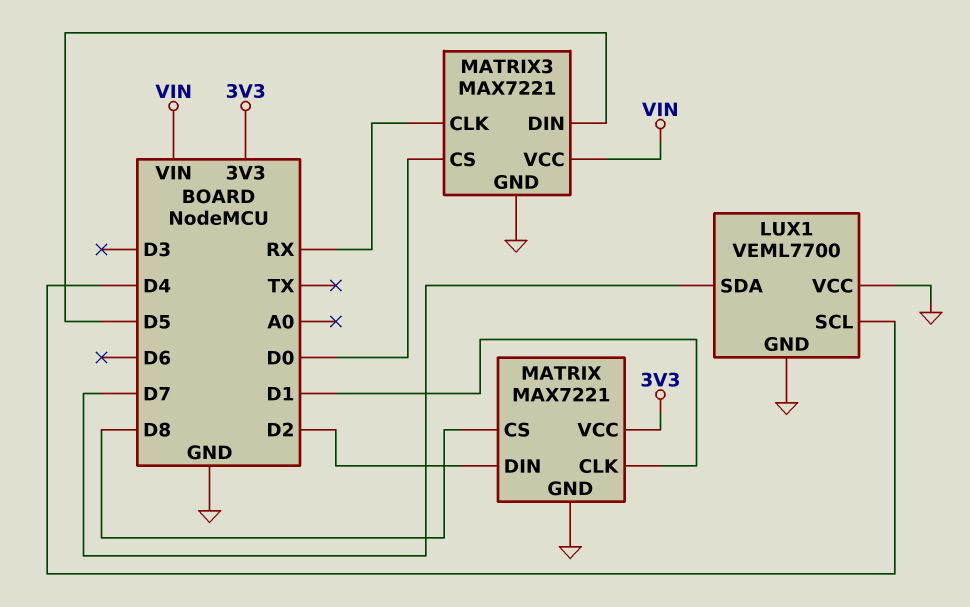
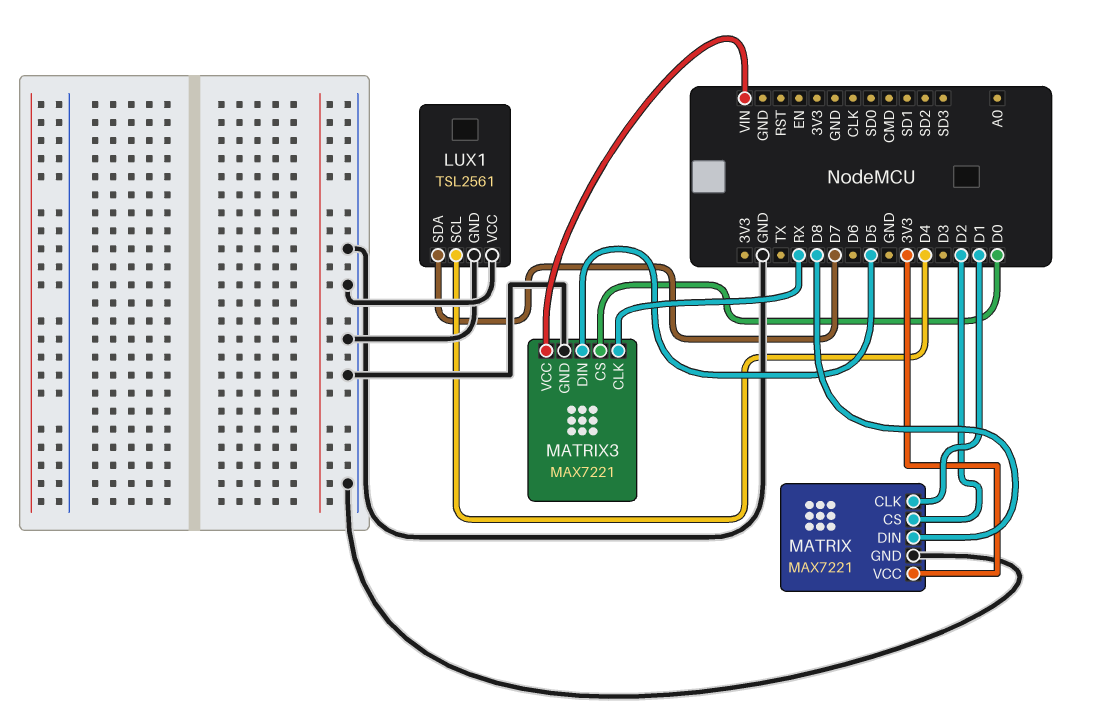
LUX1: VEML7700 -> TSL2561
MATRIX pin CS: D8 -> D2
MATRIX pin DIN: D2 -> D8

